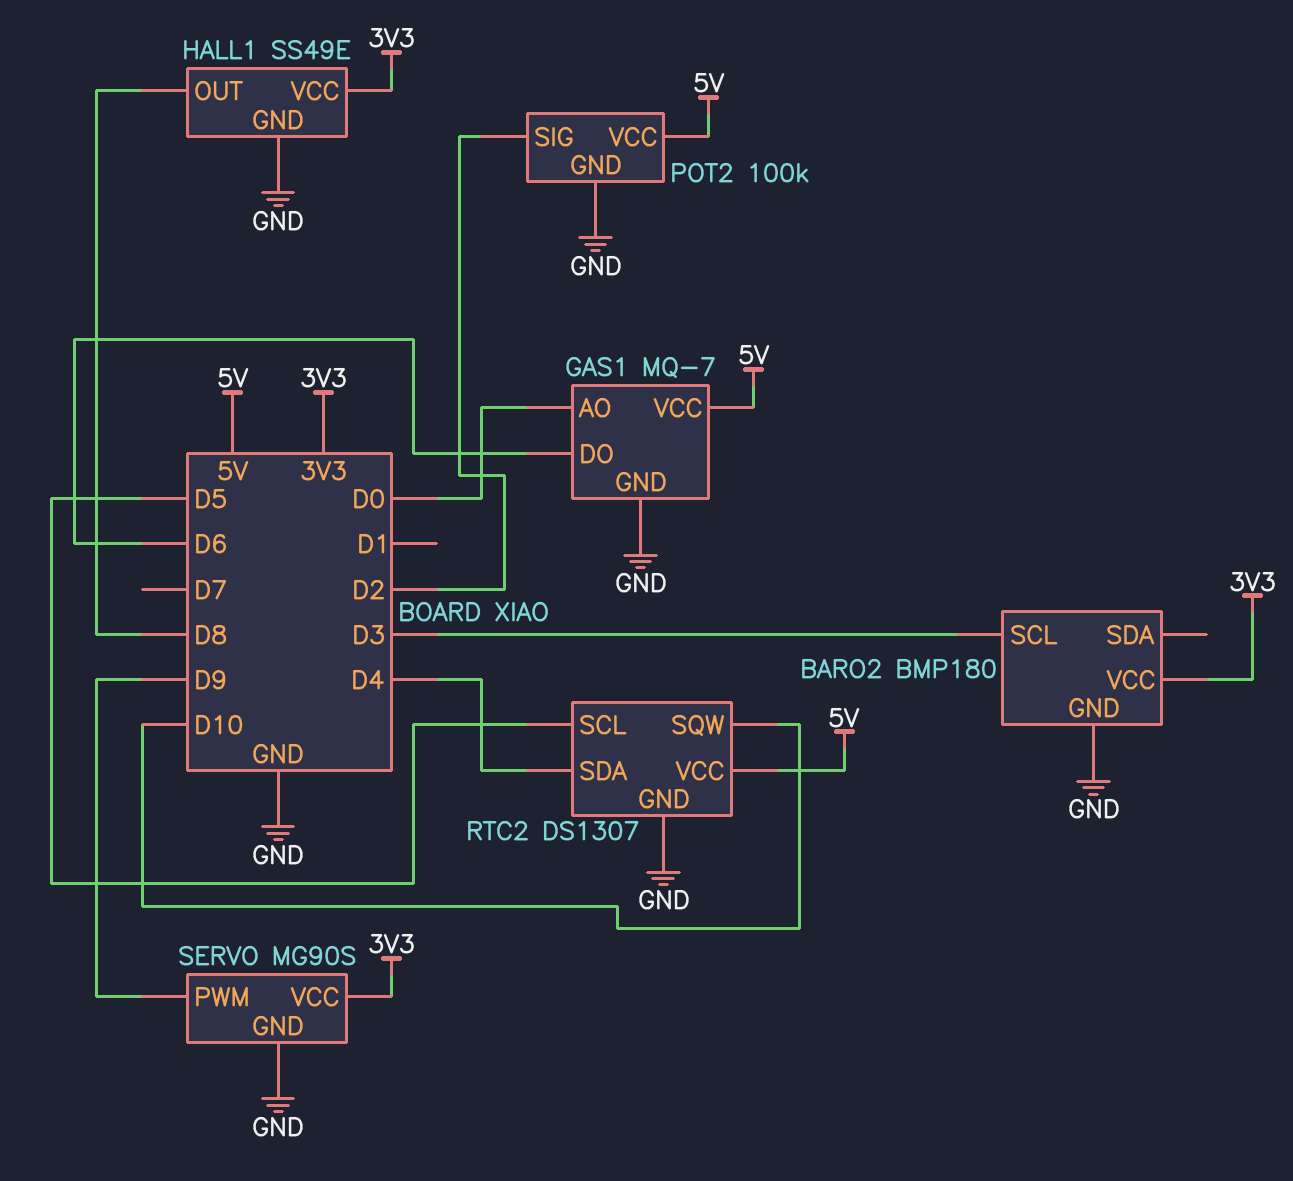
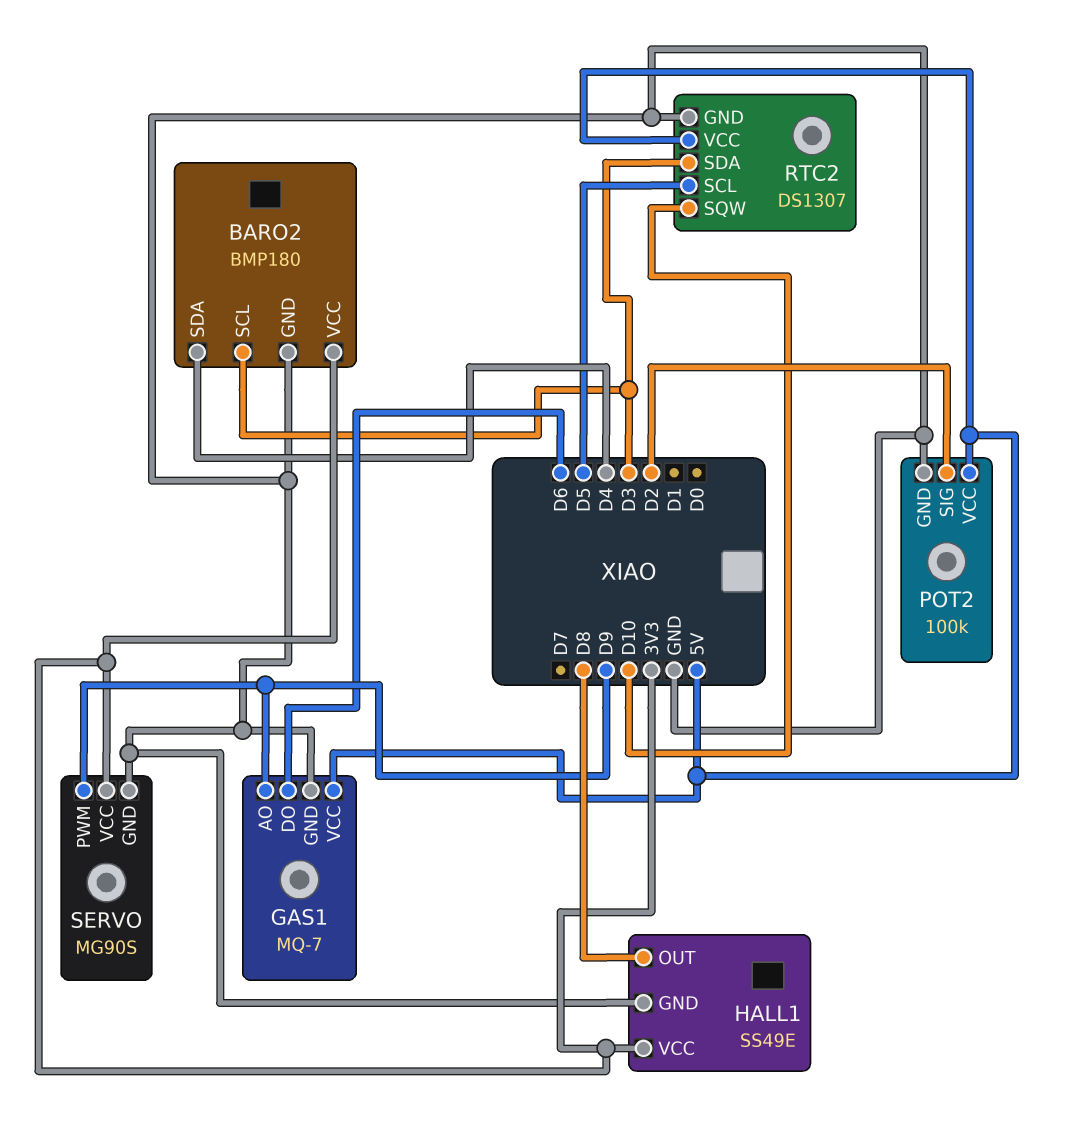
BARO2 pin SDA: none -> D4
GAS1 pin AO: D0 -> D9
RTC2 pin SDA: D4 -> D3

